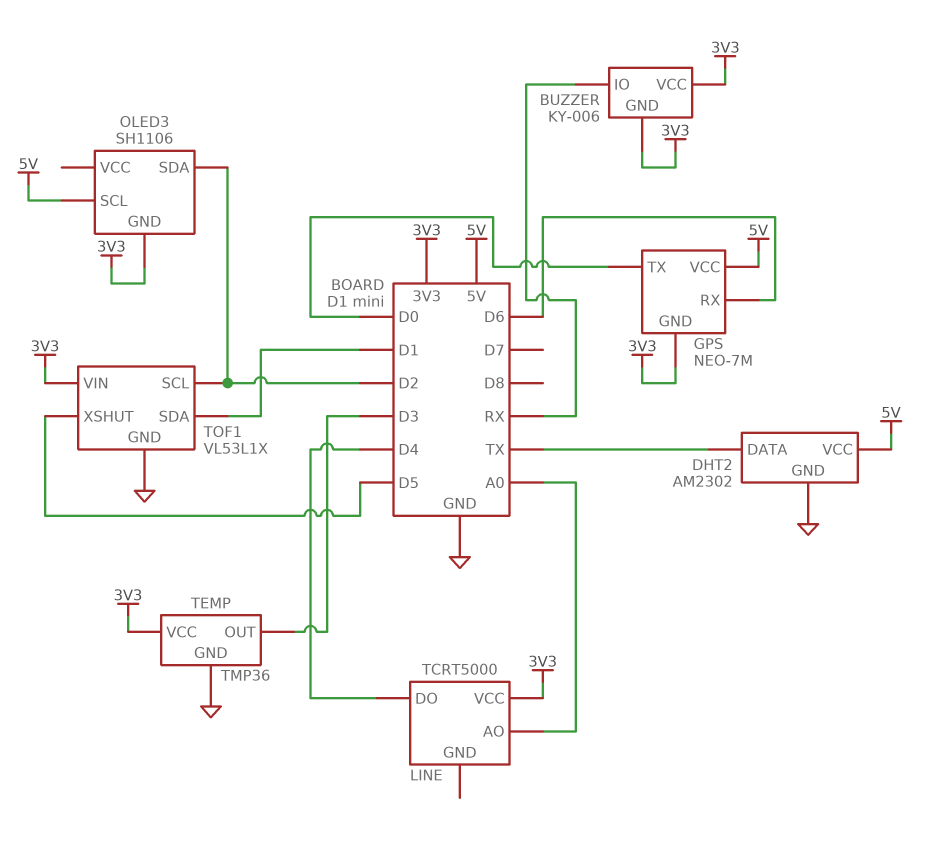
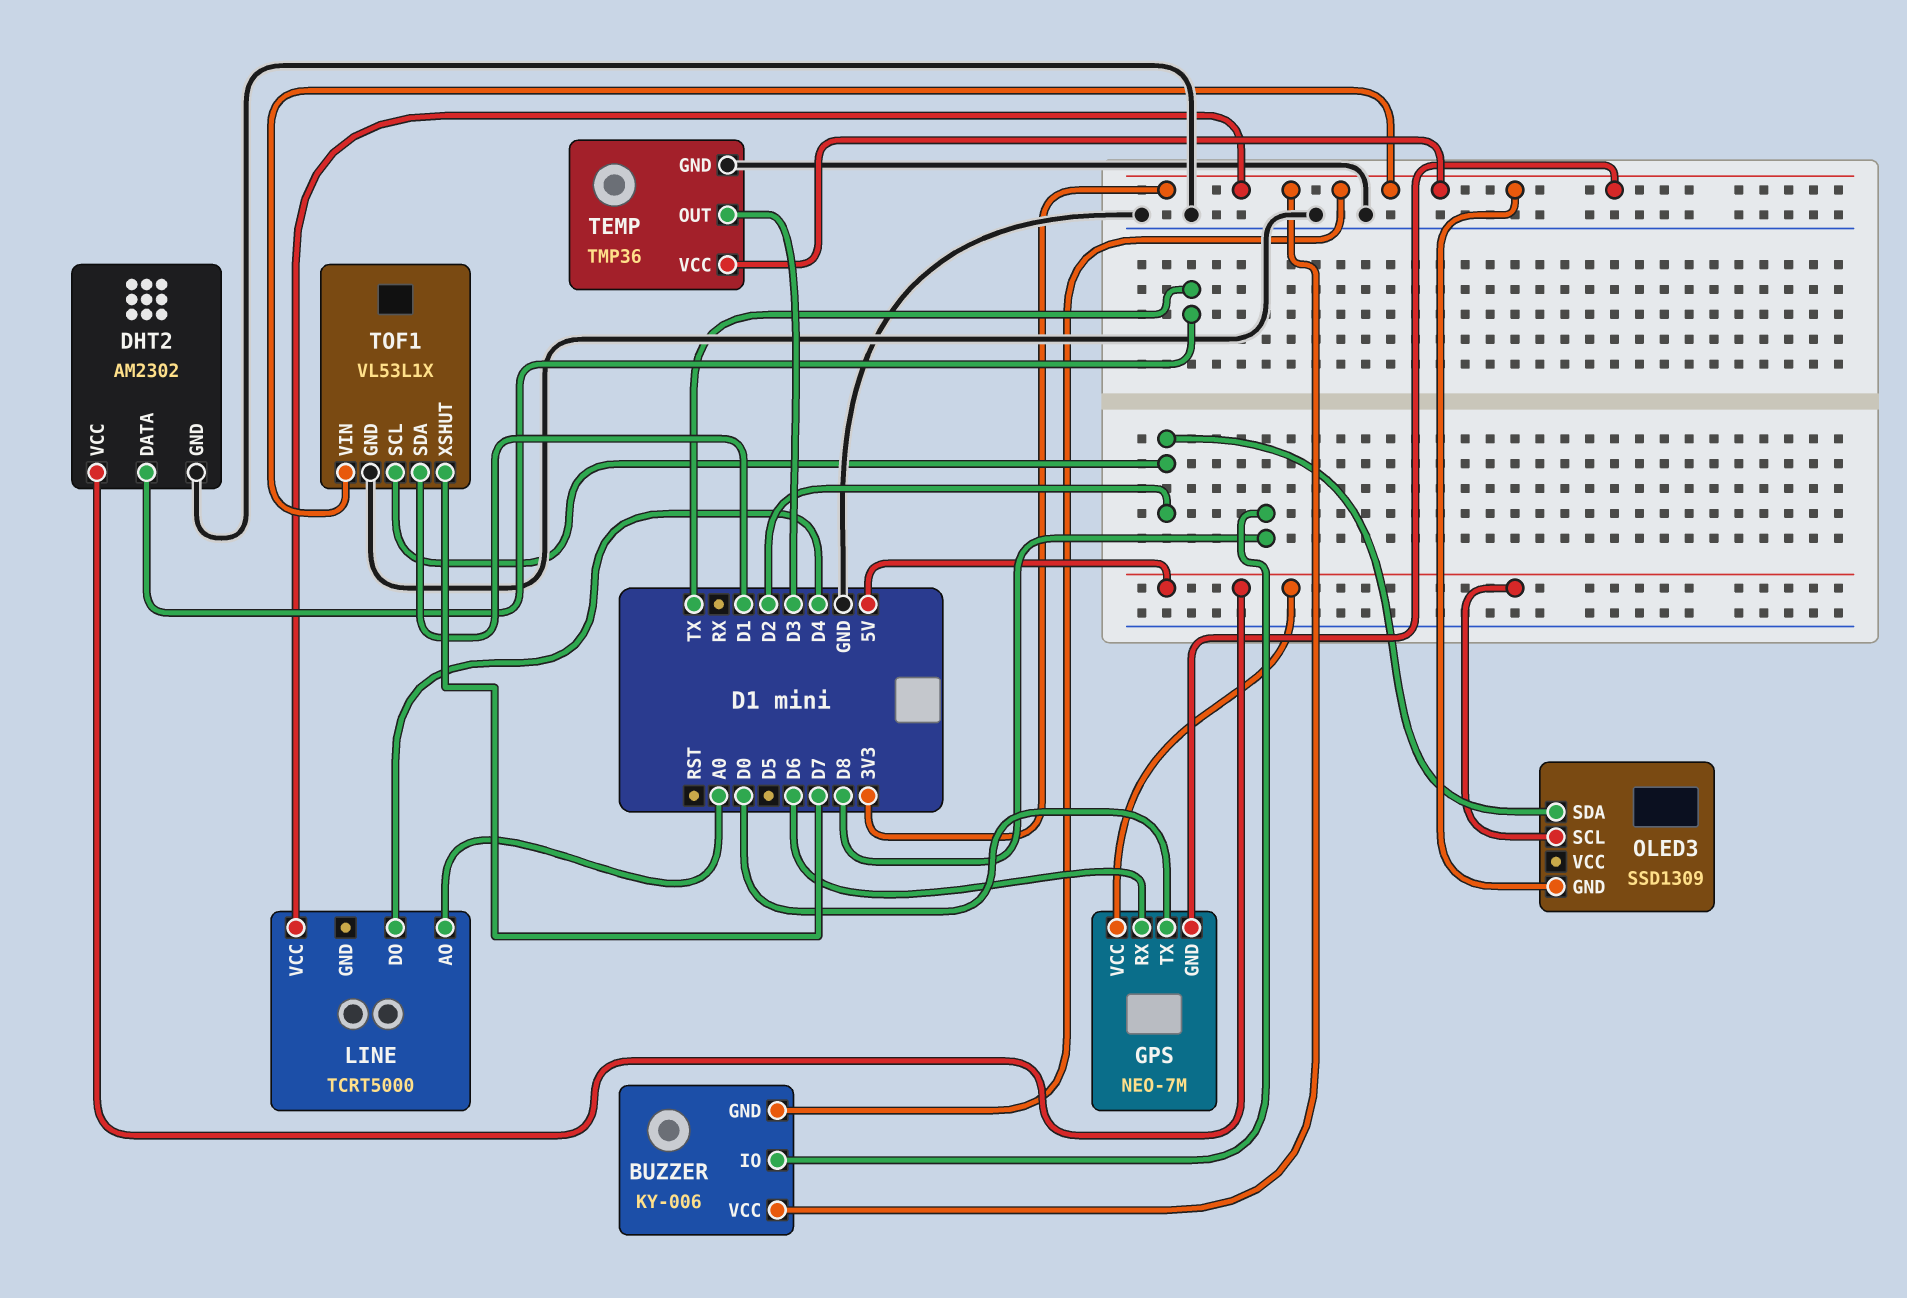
BUZZER pin IO: RX -> D8
OLED3: SH1106 -> SSD1309
TOF1 pin XSHUT: D5 -> D7

